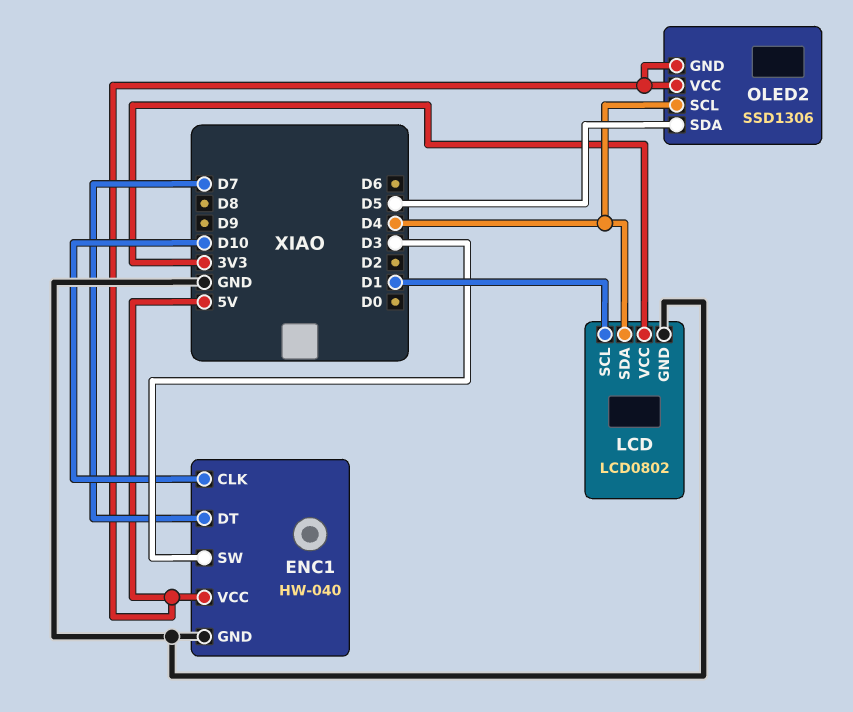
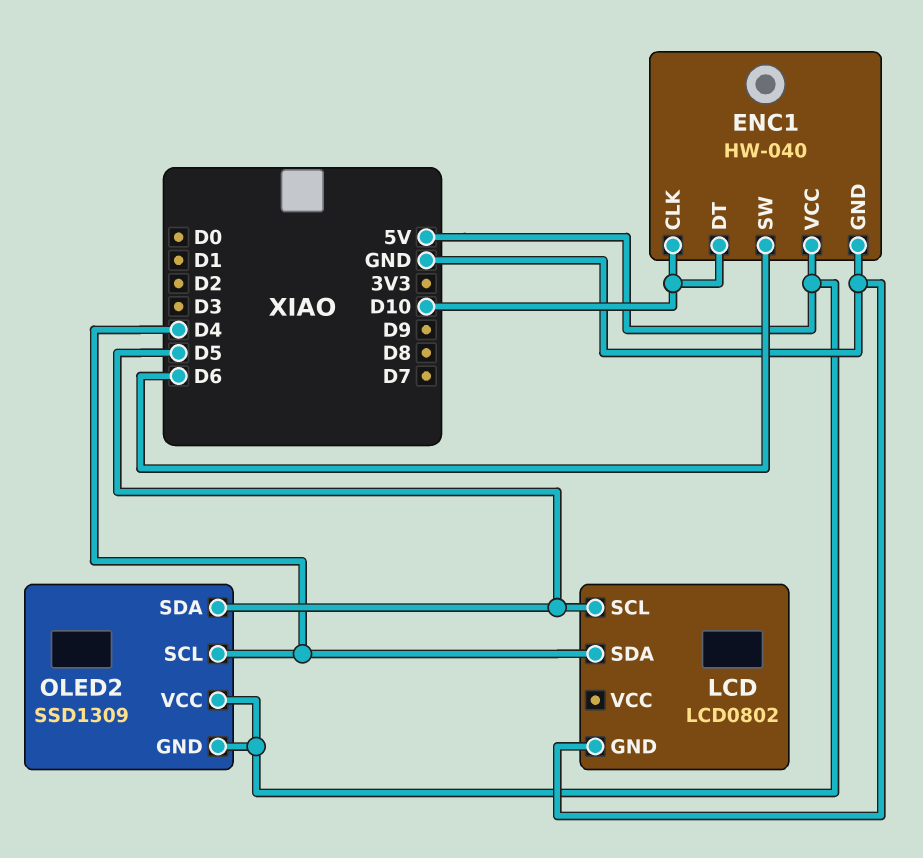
ENC1 pin DT: D7 -> D10
ENC1 pin SW: D3 -> D6
LCD pin SCL: D1 -> D5
LCD pin VCC: 3V3 -> none
OLED2: SSD1306 -> SSD1309

